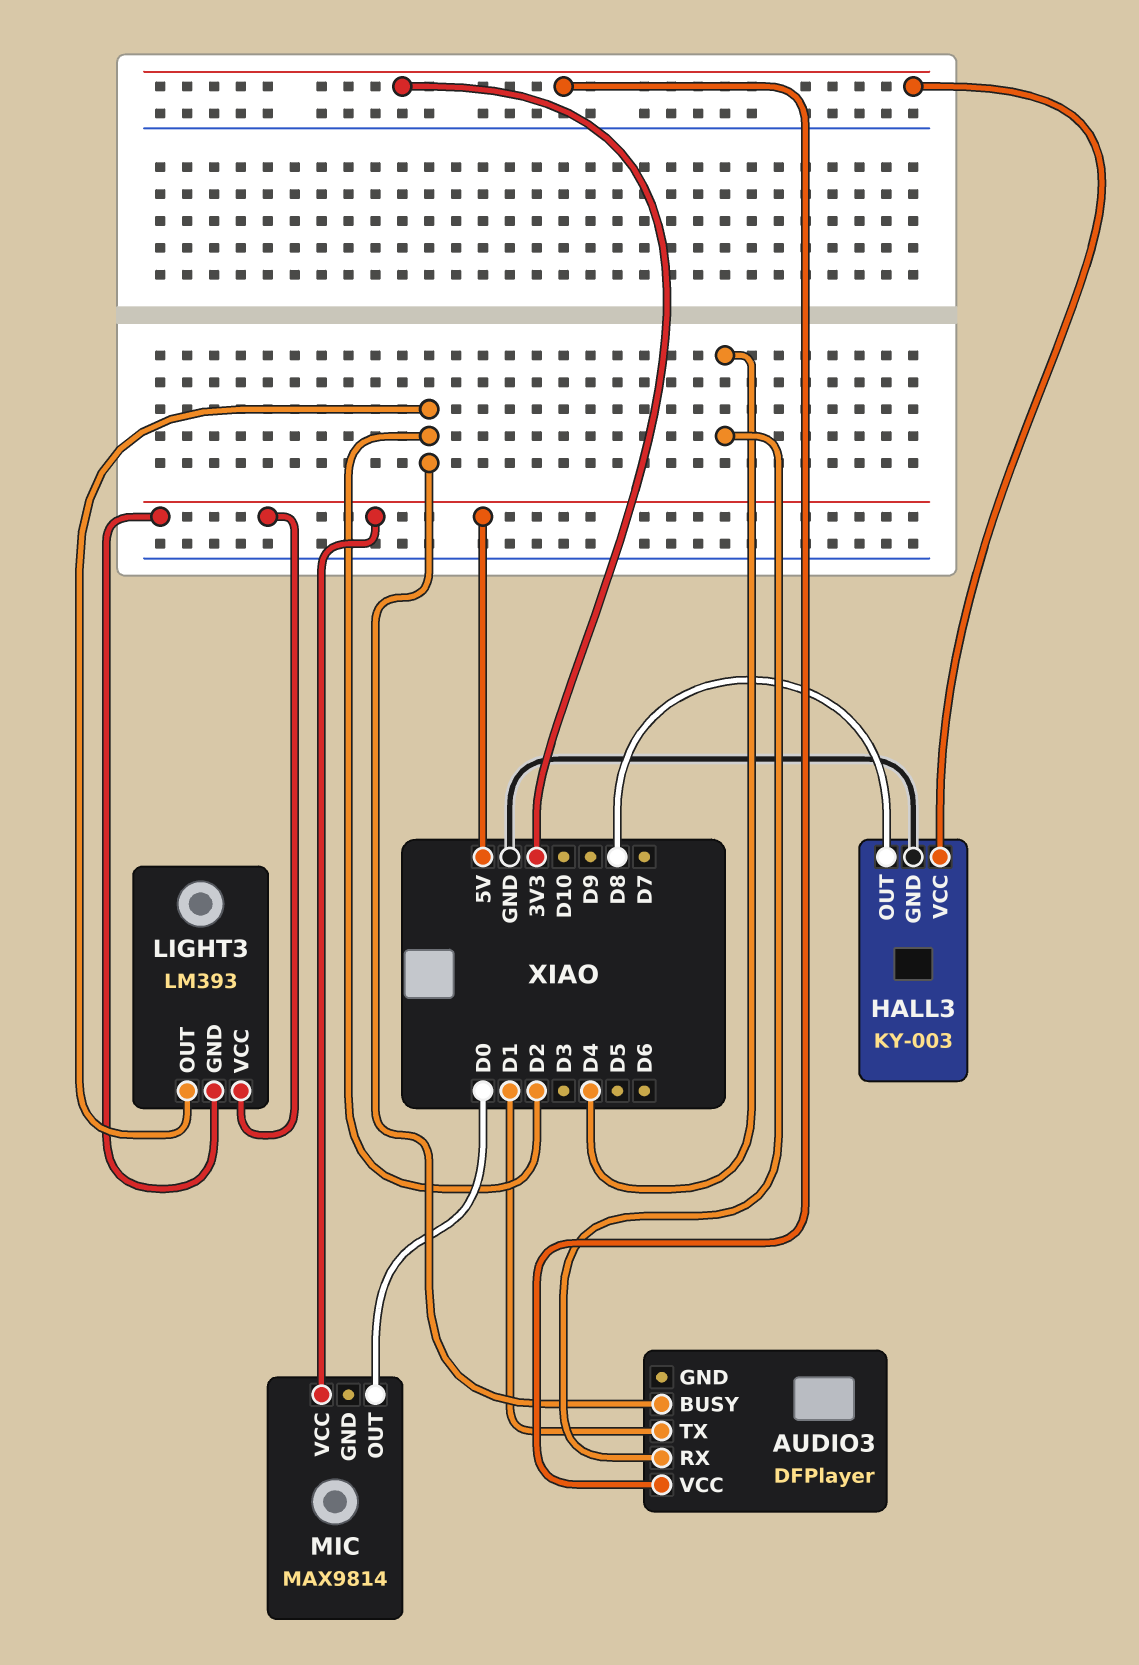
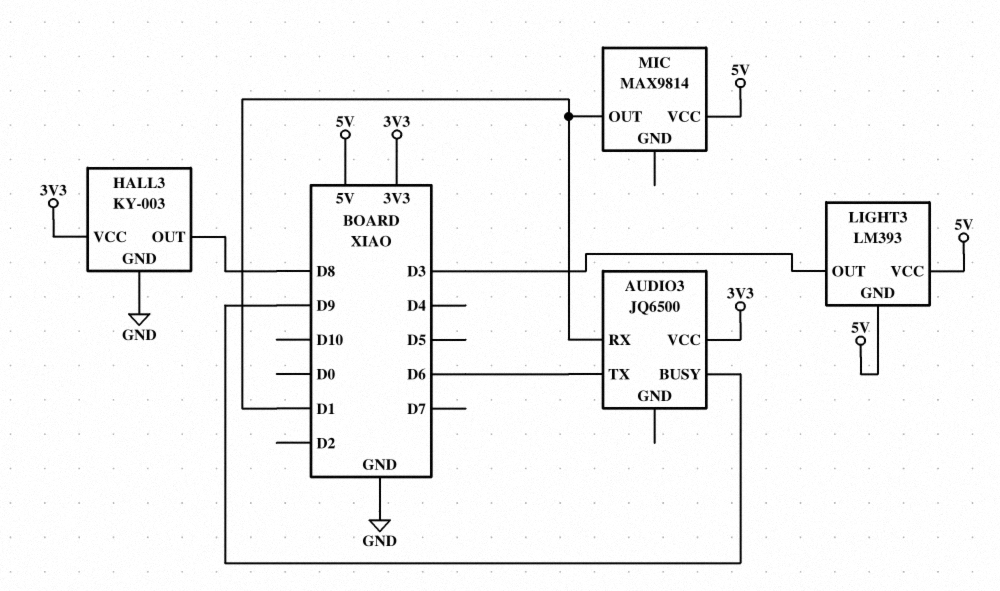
AUDIO3: DFPlayer -> JQ6500
AUDIO3 pin BUSY: D2 -> D9
AUDIO3 pin RX: D4 -> D1
AUDIO3 pin TX: D1 -> D6
LIGHT3 pin OUT: D2 -> D3
MIC pin OUT: D0 -> D1

